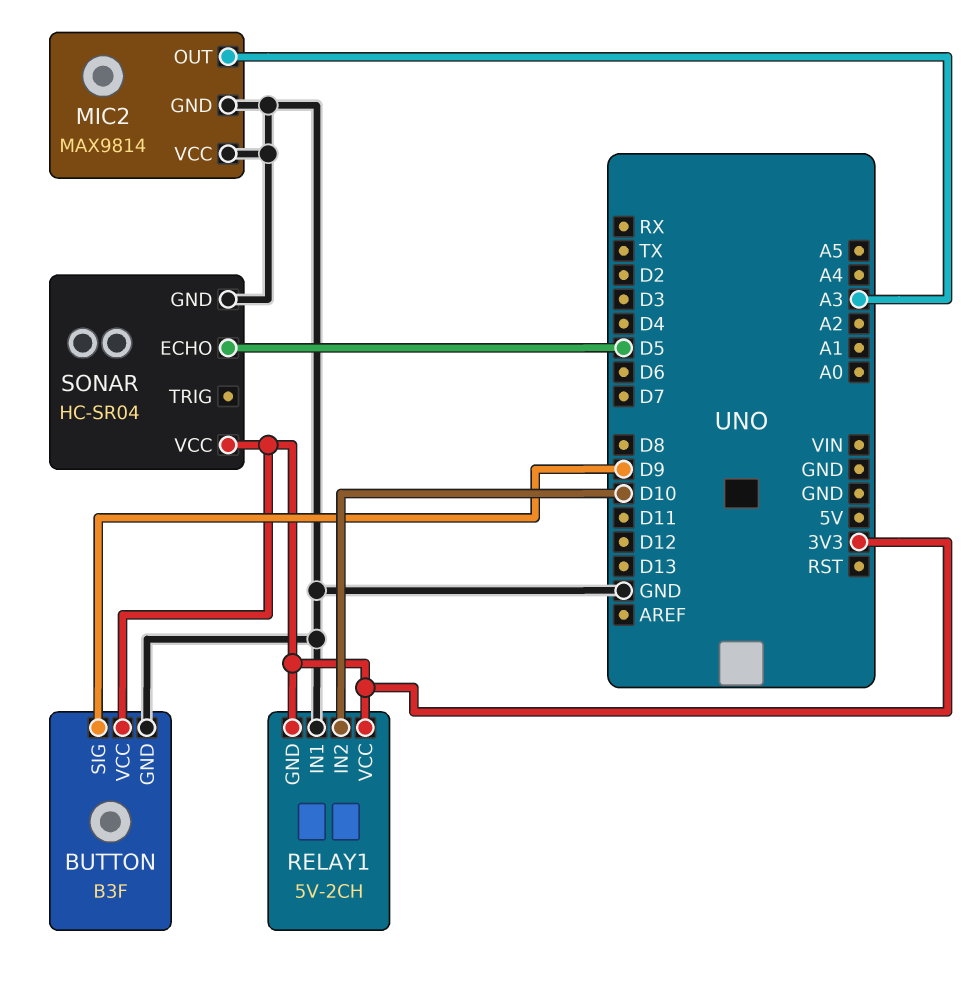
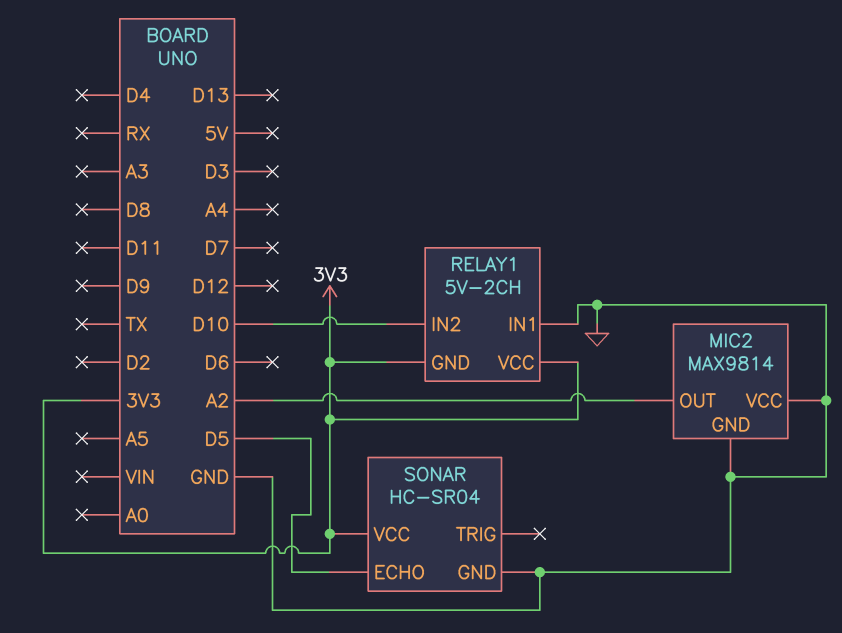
BUTTON: B3F -> none
BUTTON pin GND: GND -> none
BUTTON pin SIG: D9 -> none
BUTTON pin VCC: 3V3 -> none
MIC2 pin OUT: A3 -> A2

